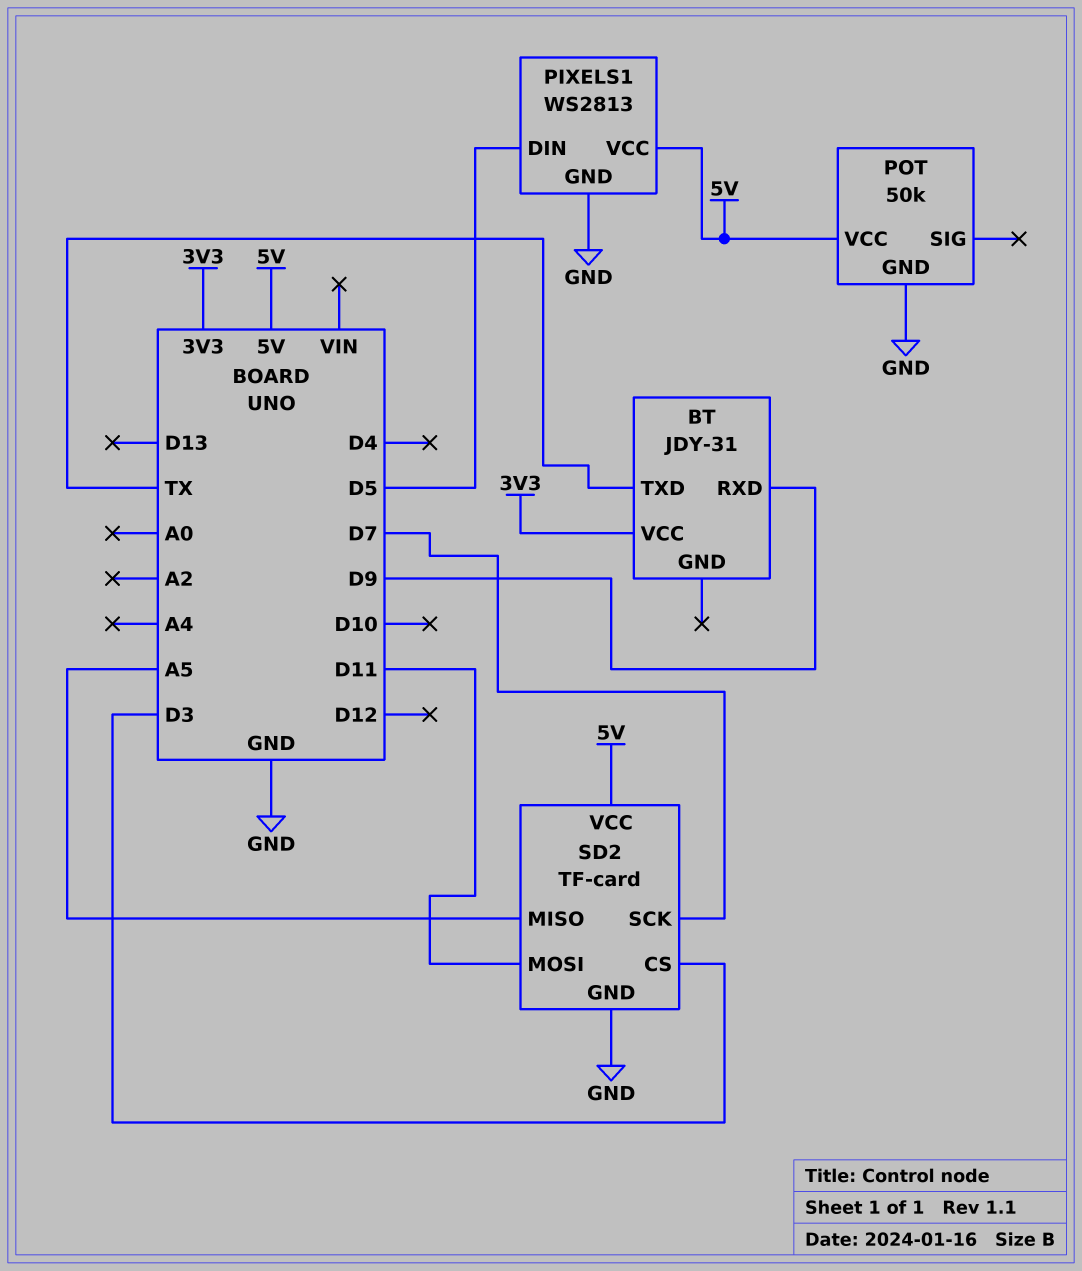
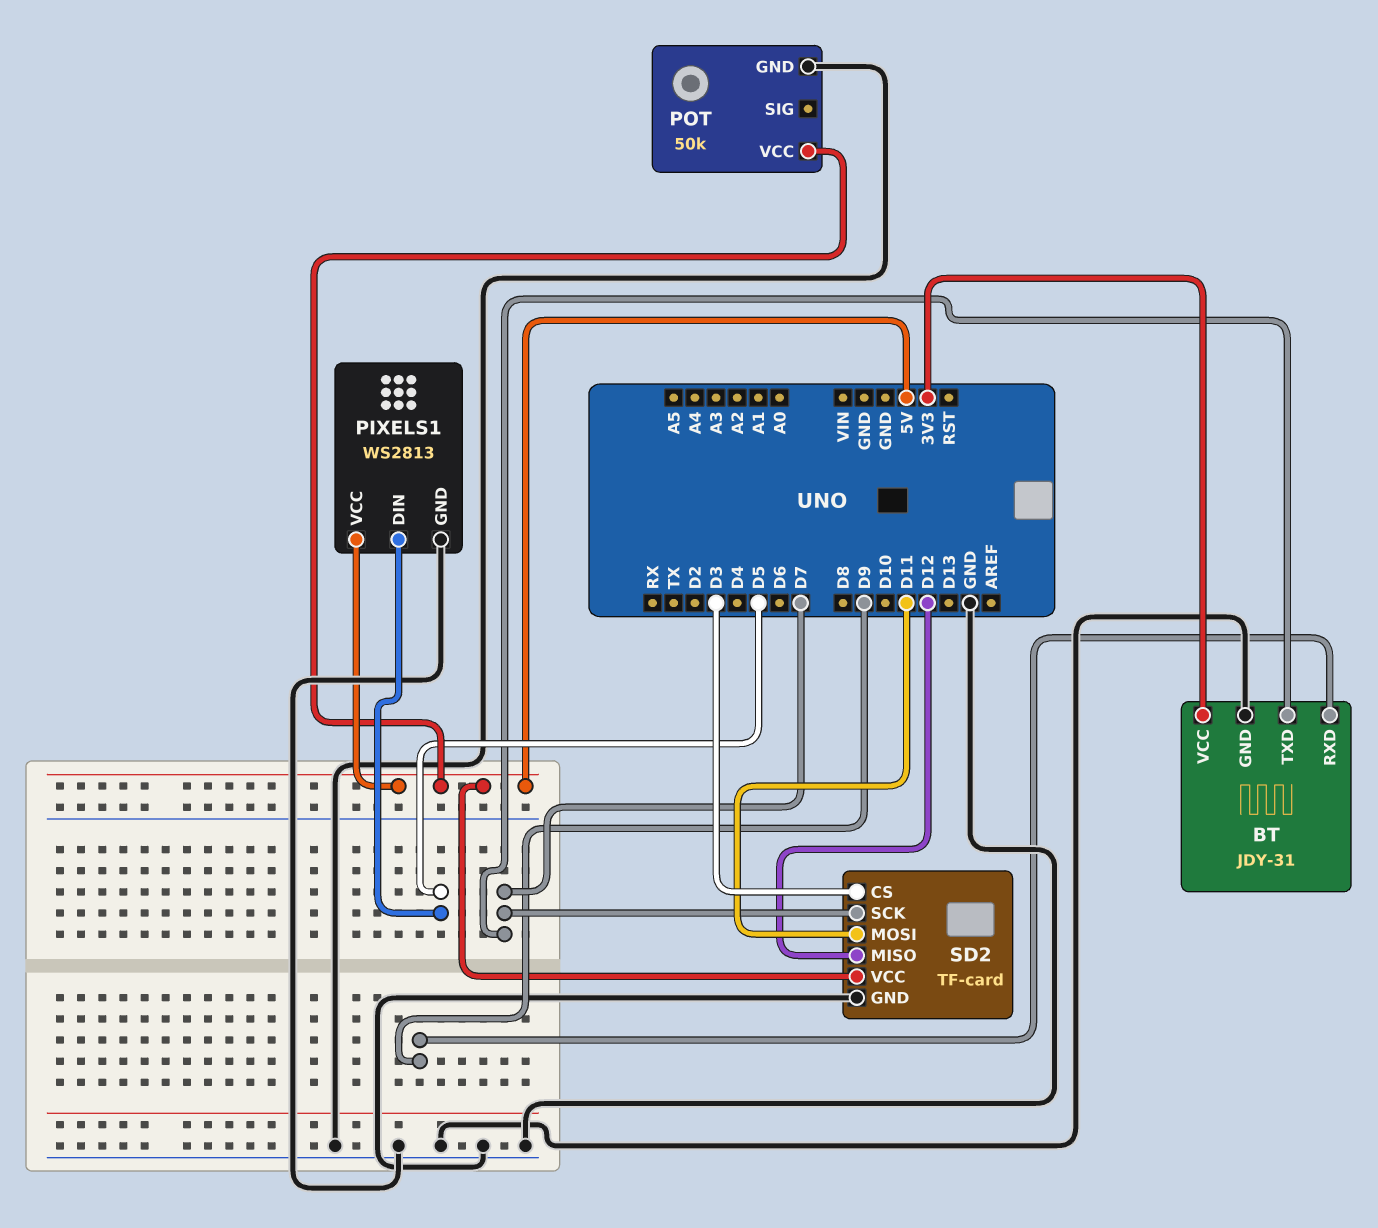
BT pin GND: none -> GND
BT pin TXD: TX -> D7
SD2 pin MISO: A5 -> D12

